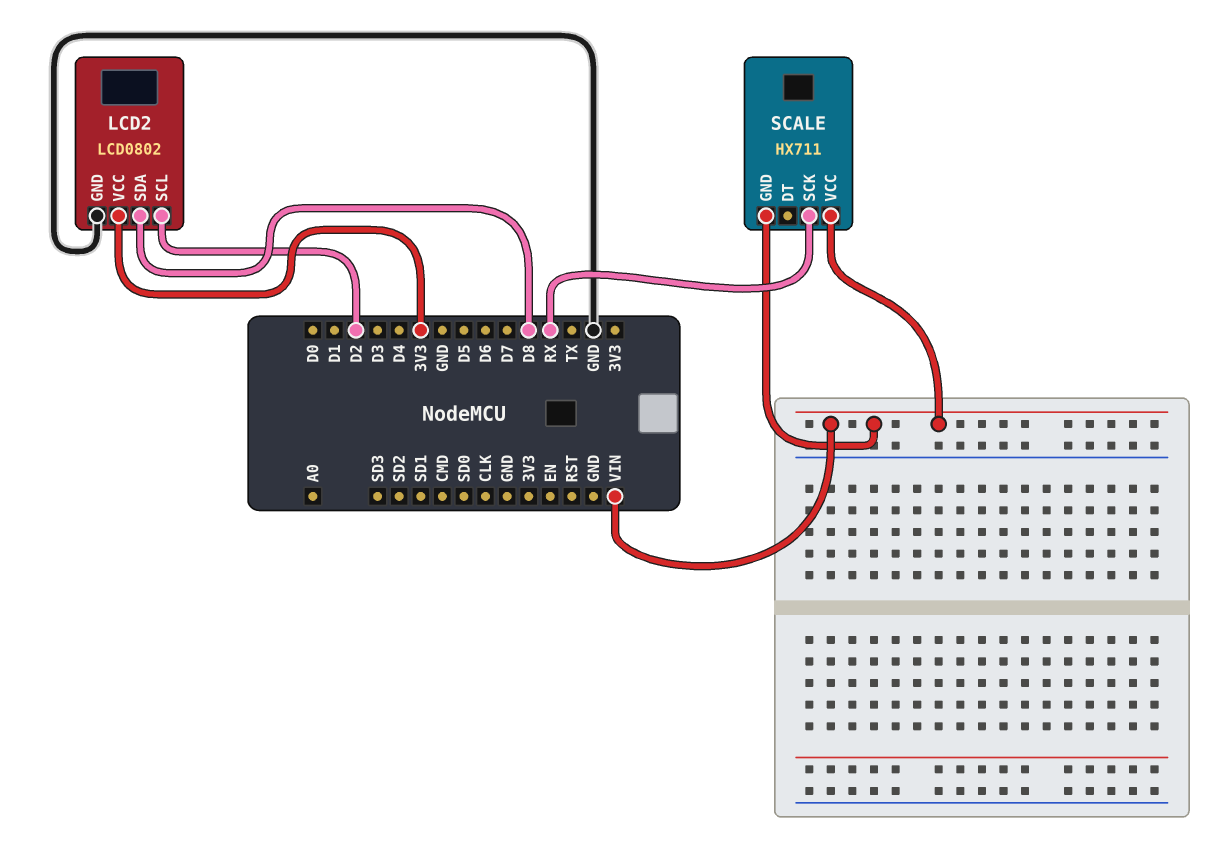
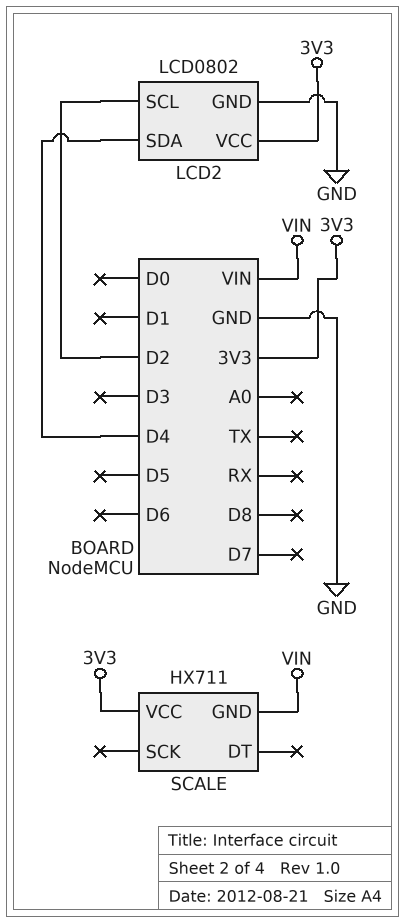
LCD2 pin SDA: D8 -> D4
SCALE pin SCK: RX -> none
SCALE pin VCC: VIN -> 3V3

